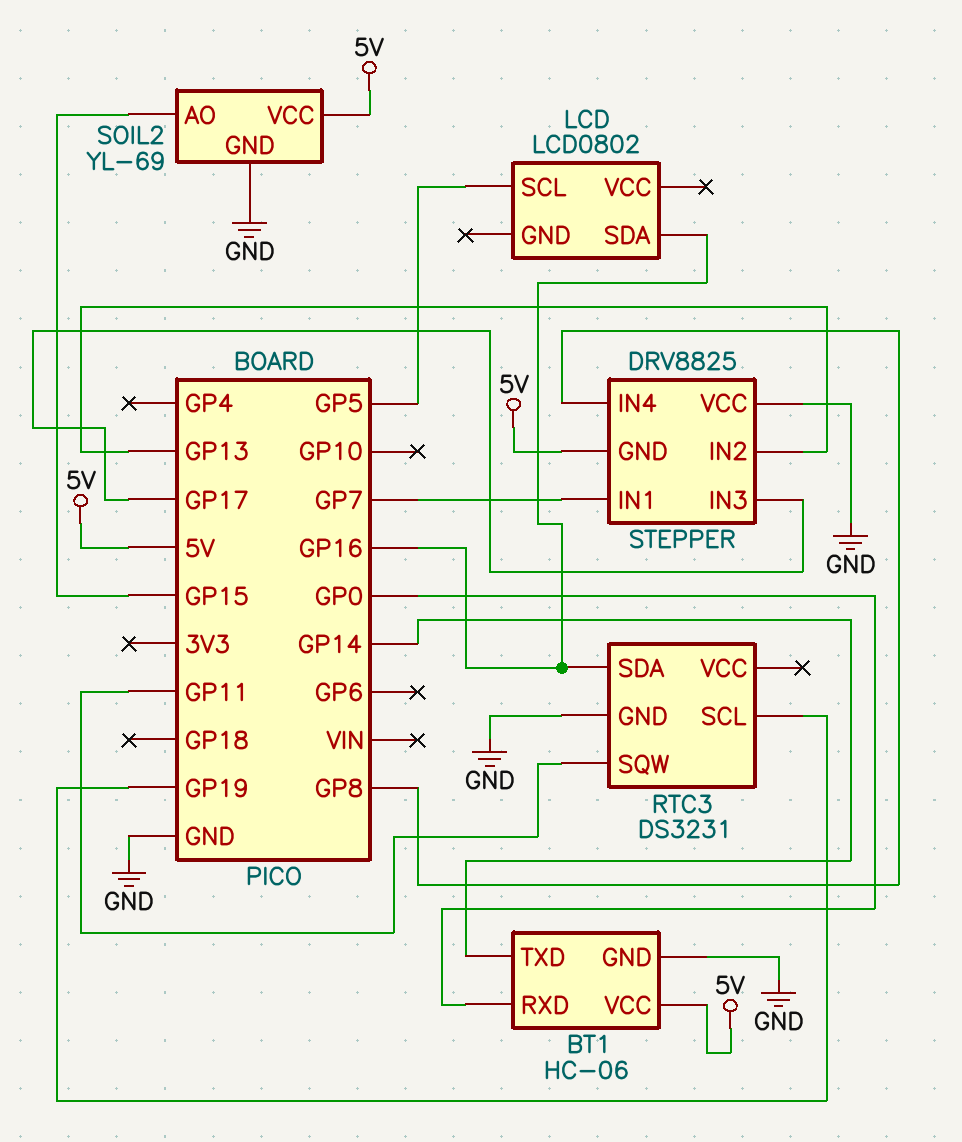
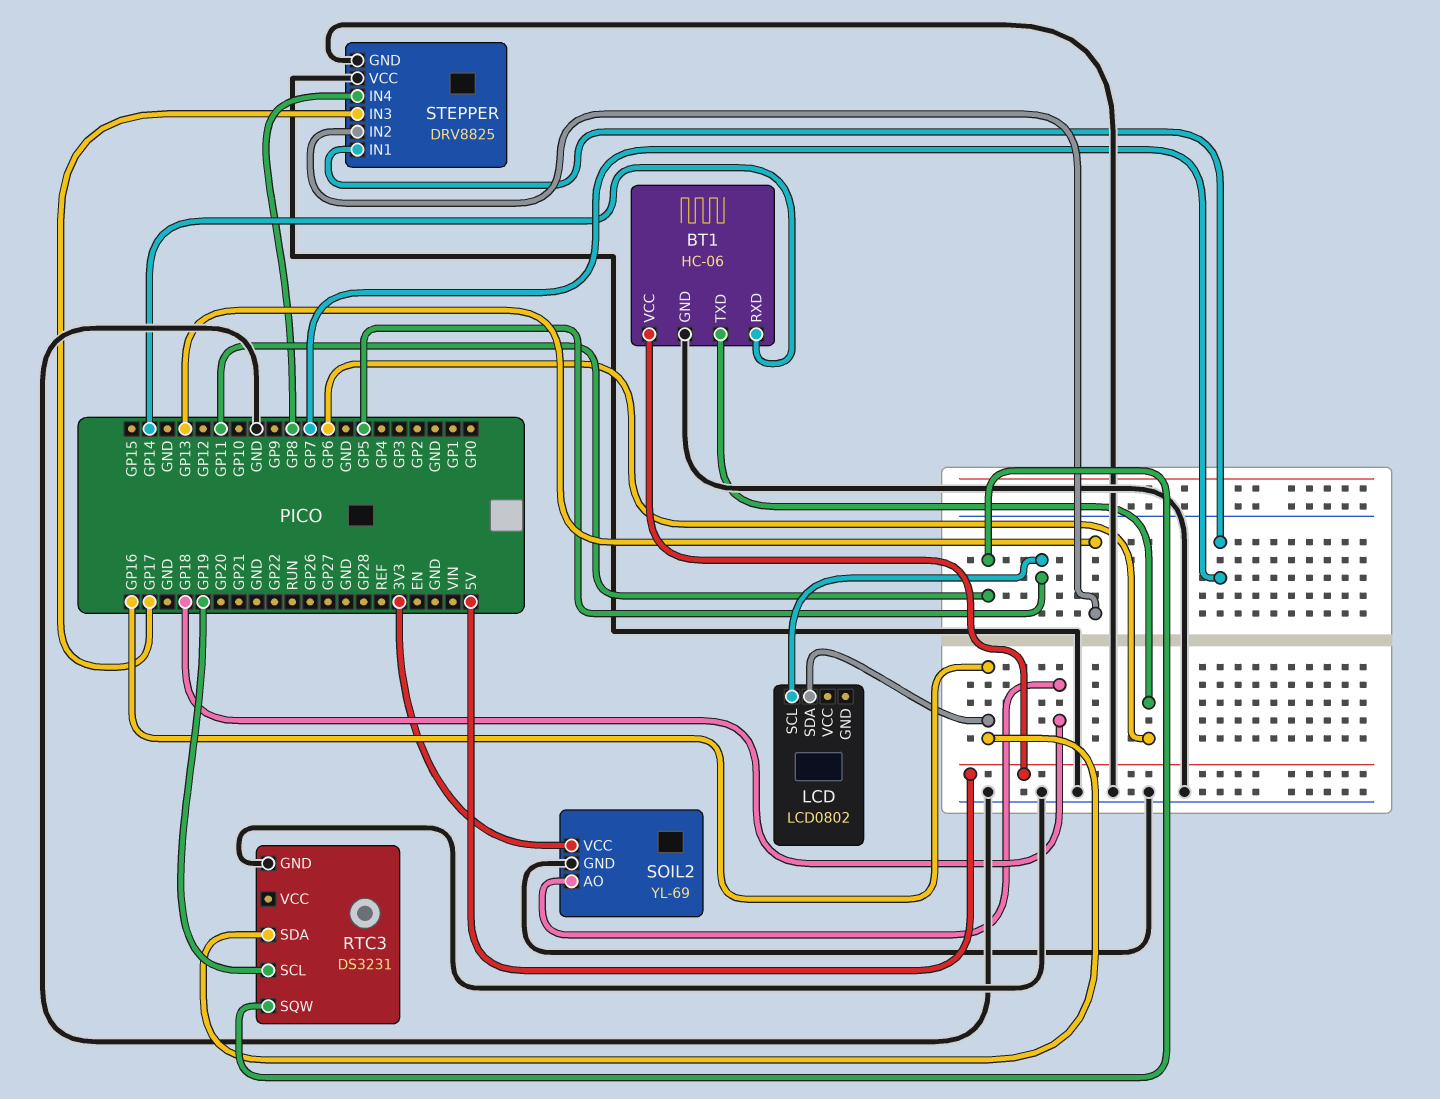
BT1 pin RXD: GP0 -> GP14
BT1 pin TXD: GP14 -> GP6
SOIL2 pin AO: GP15 -> GP18
SOIL2 pin VCC: 5V -> 3V3
STEPPER pin GND: 5V -> GND

